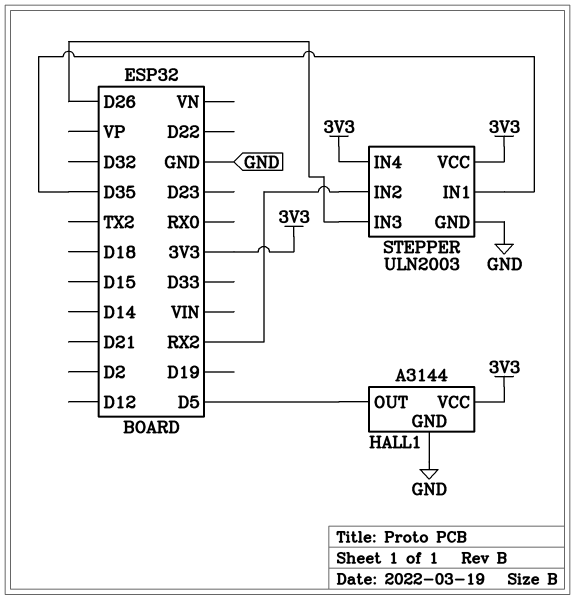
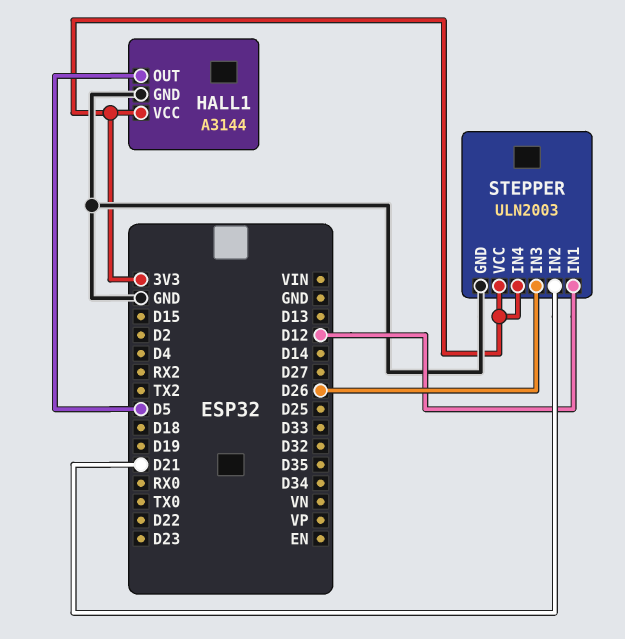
STEPPER pin IN1: D35 -> D12
STEPPER pin IN2: RX2 -> D21

